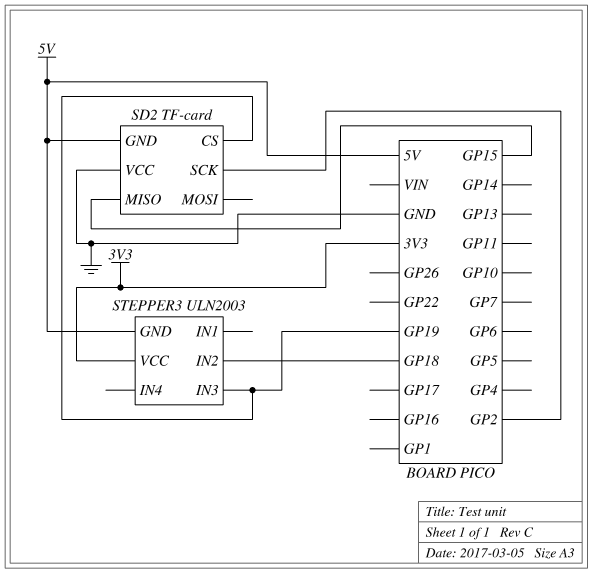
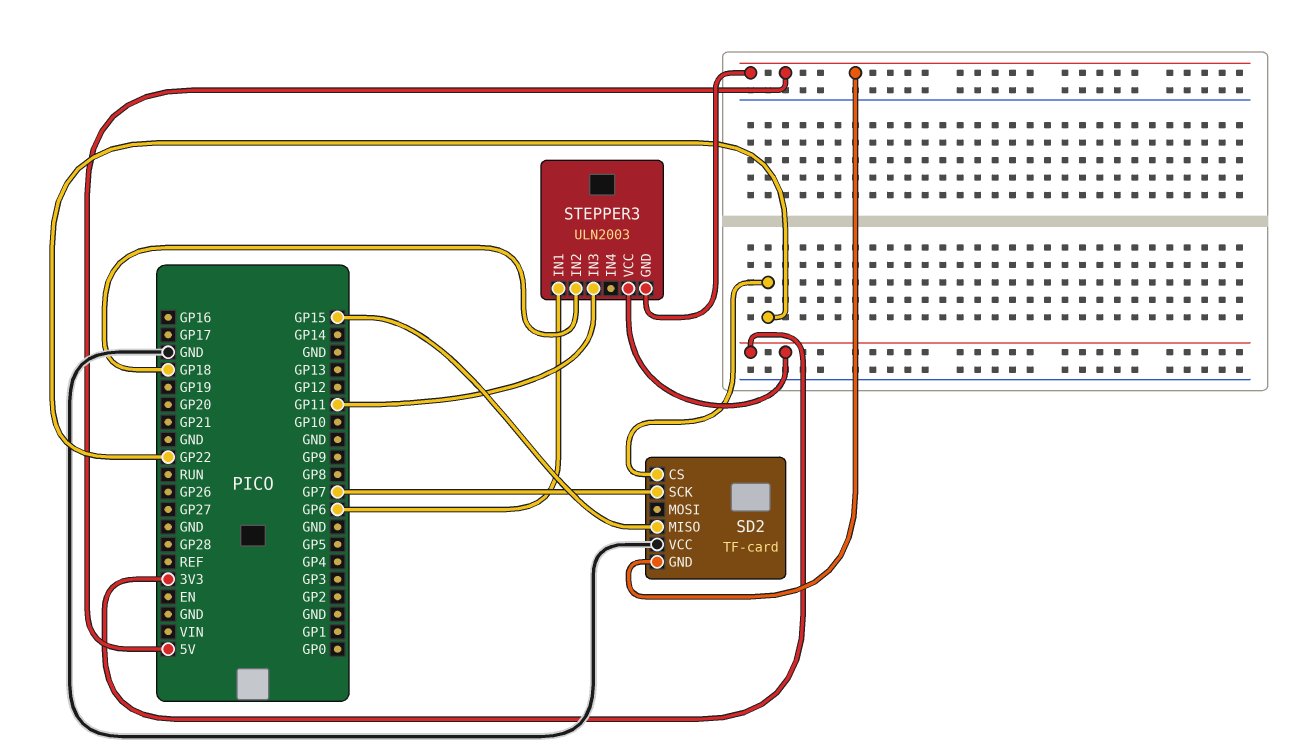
SD2 pin CS: GP19 -> GP22
SD2 pin SCK: GP2 -> GP7
STEPPER3 pin IN1: none -> GP6
STEPPER3 pin IN3: GP19 -> GP11

